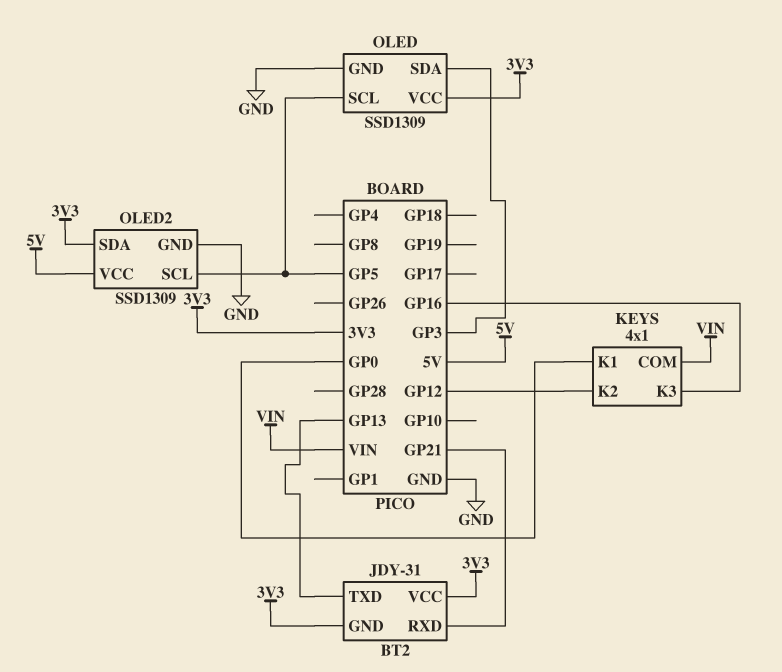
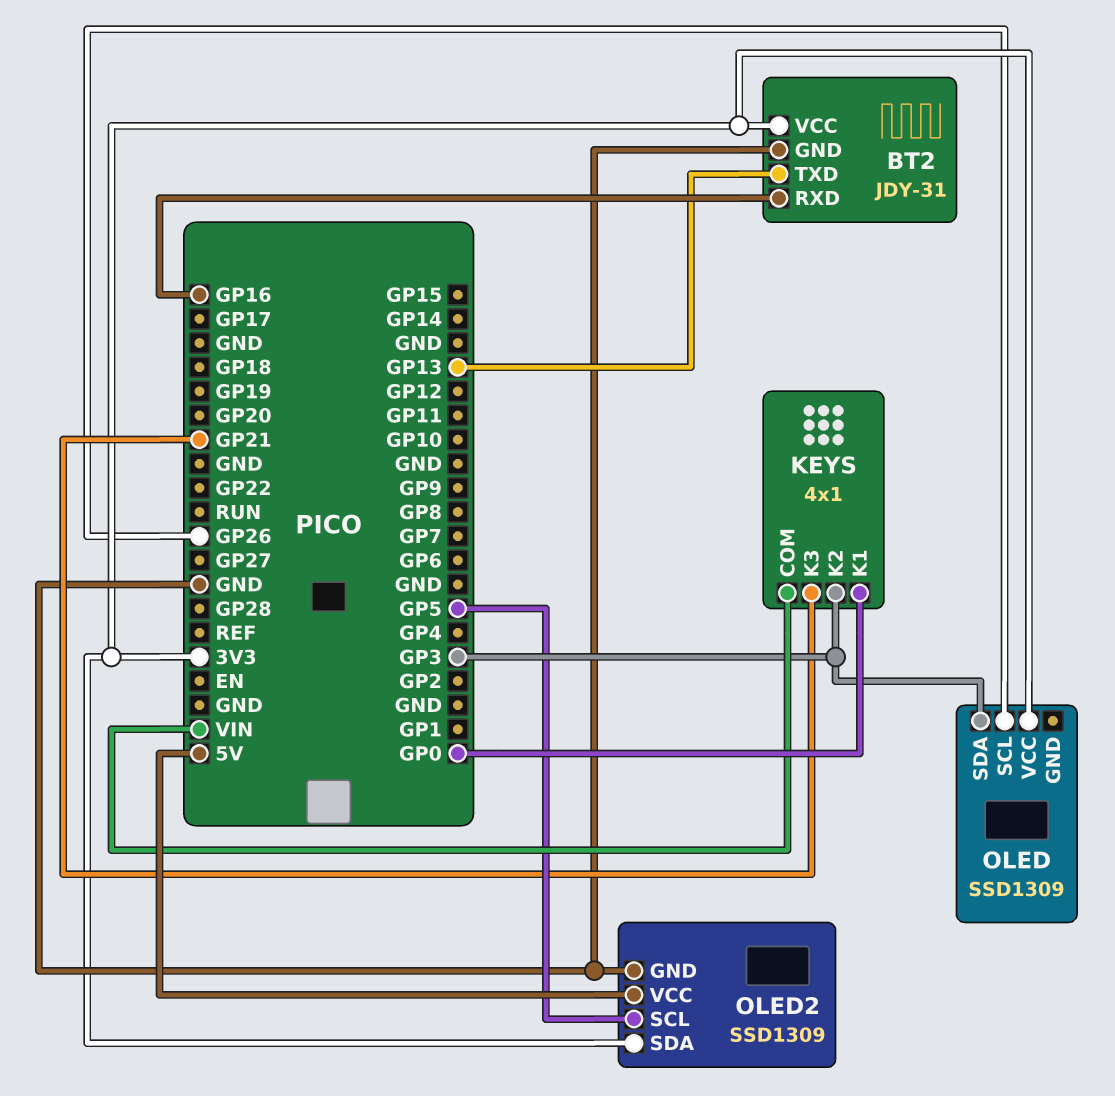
BT2 pin GND: 3V3 -> GND
BT2 pin RXD: GP21 -> GP16
KEYS pin K2: GP12 -> GP3
KEYS pin K3: GP16 -> GP21
OLED pin GND: GND -> none
OLED pin SCL: GP5 -> GP26

